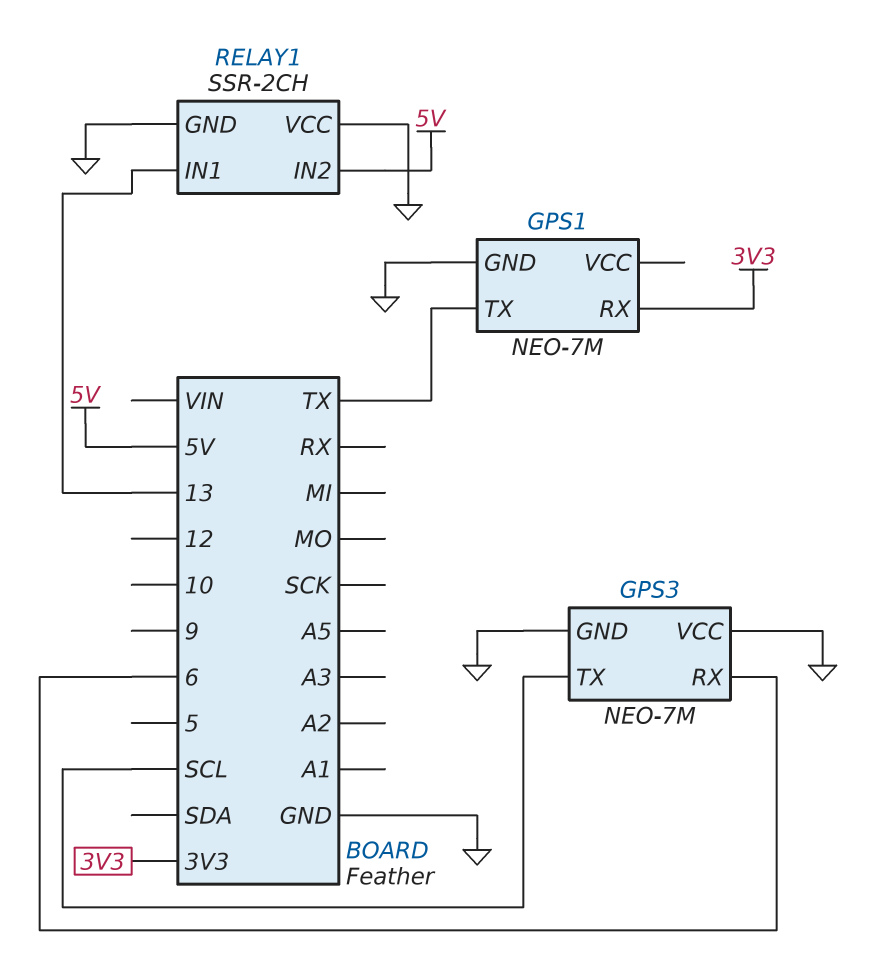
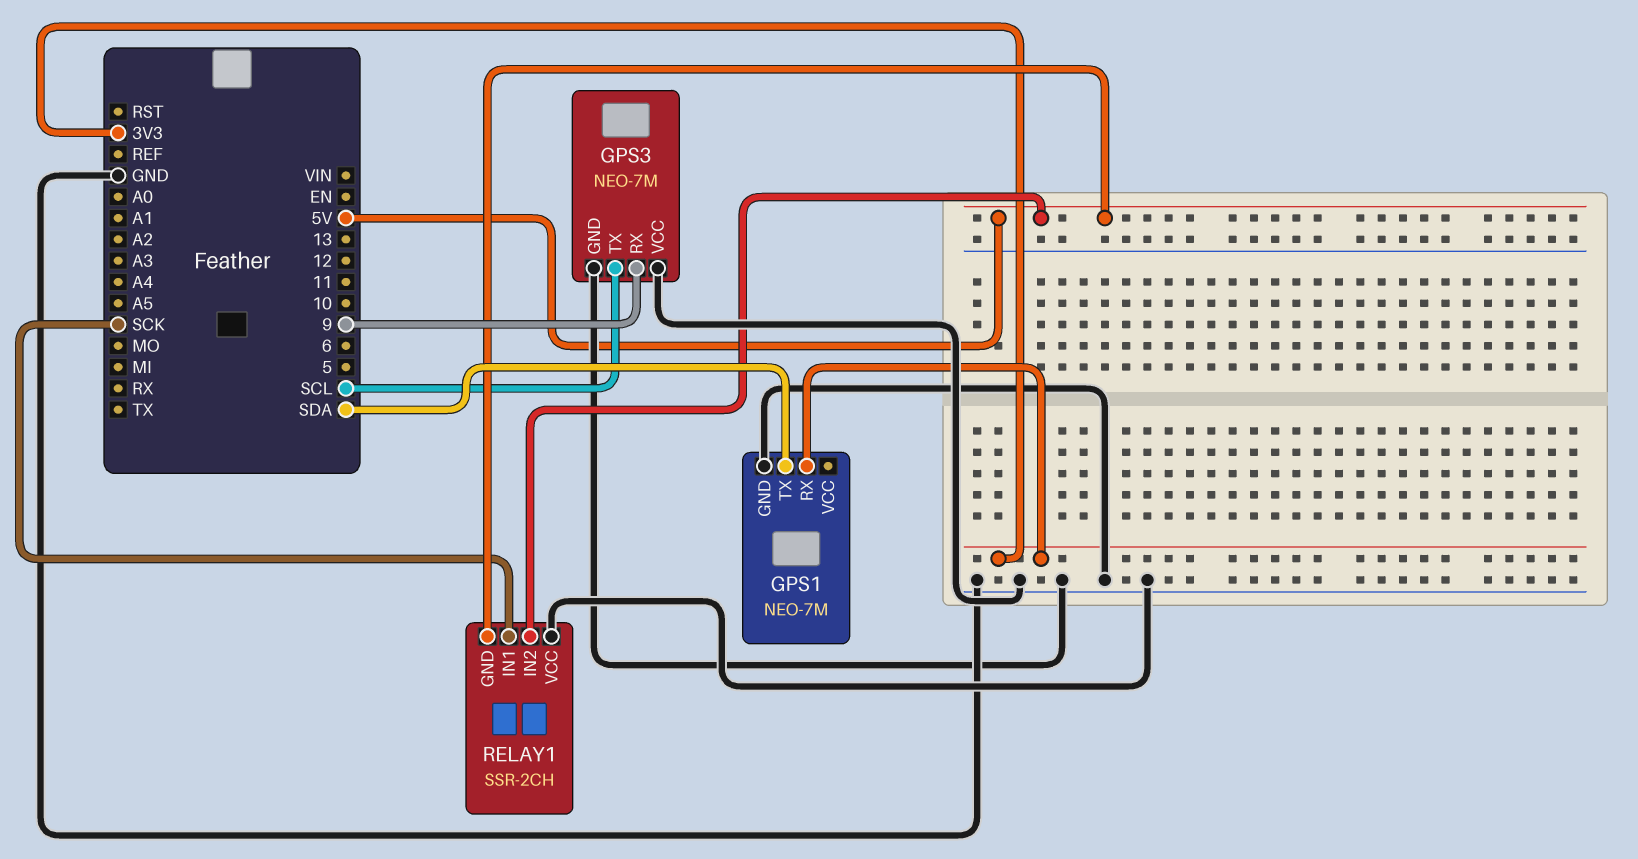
GPS1 pin TX: TX -> SDA
GPS3 pin RX: 6 -> 9
RELAY1 pin GND: GND -> 5V
RELAY1 pin IN1: 13 -> SCK

